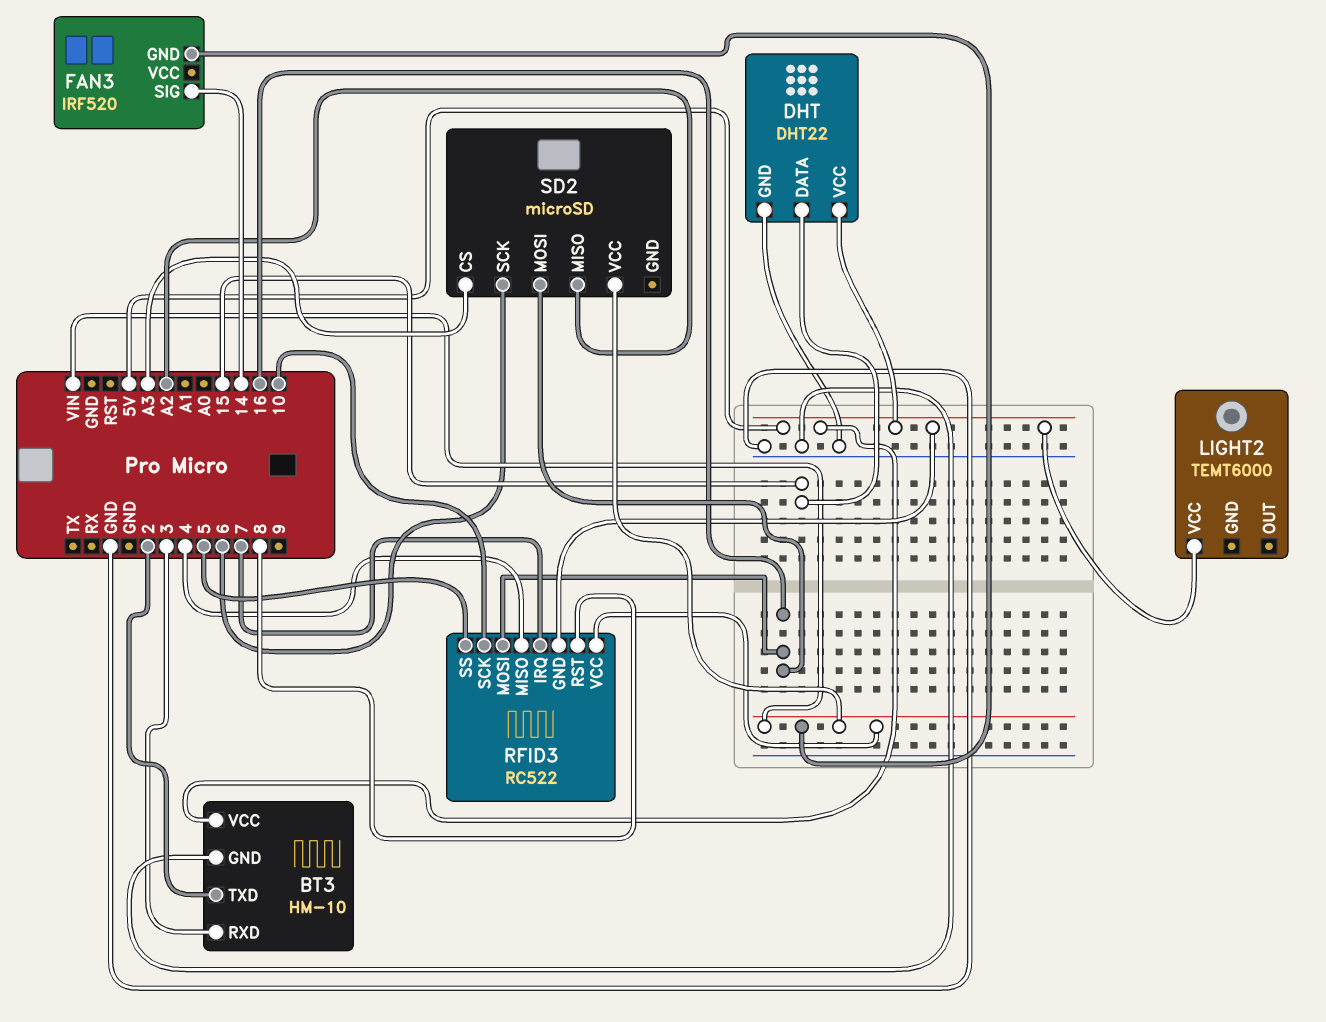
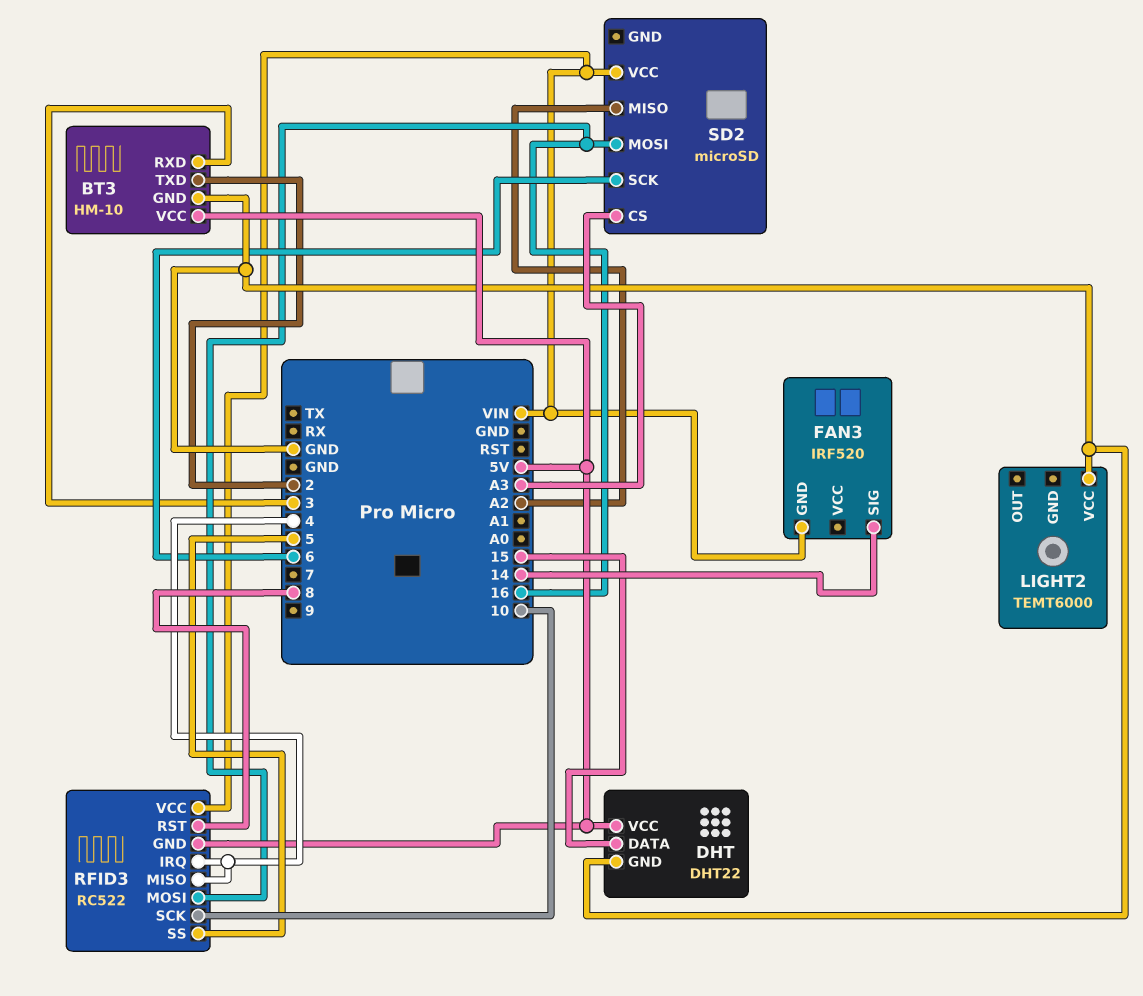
LIGHT2 pin VCC: 5V -> GND
RFID3 pin IRQ: 7 -> 4

